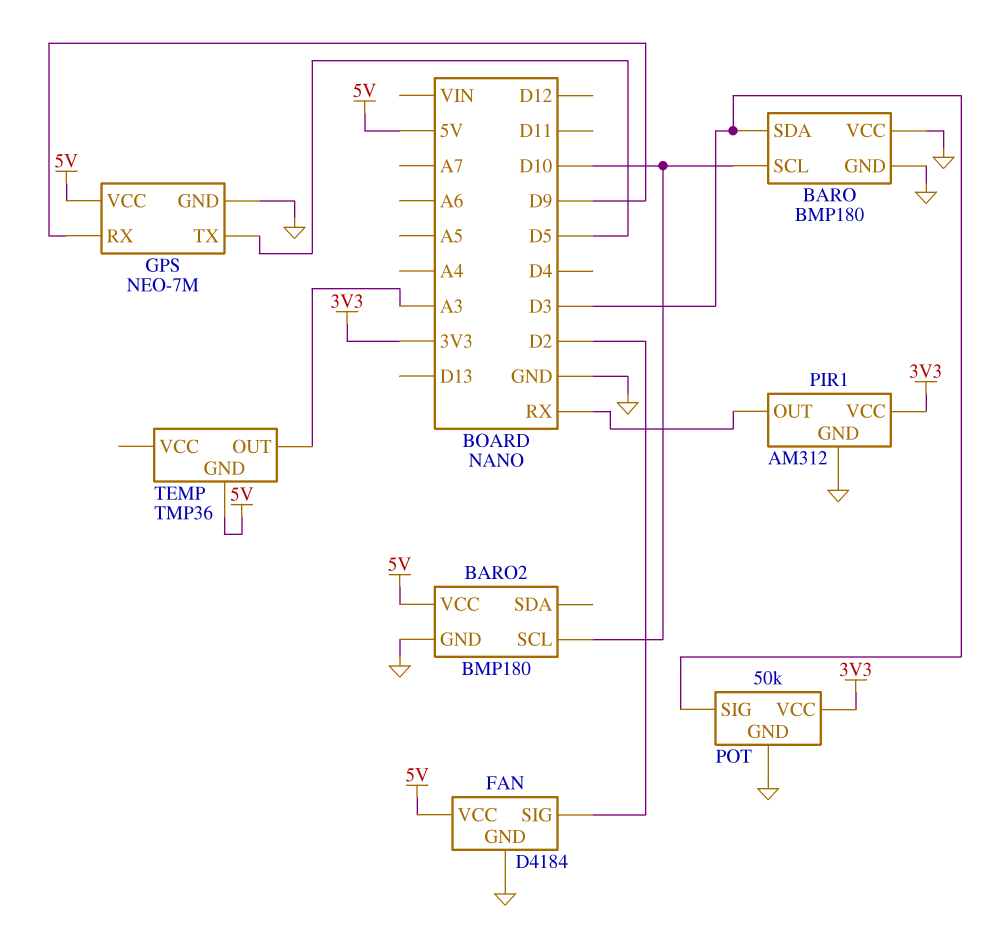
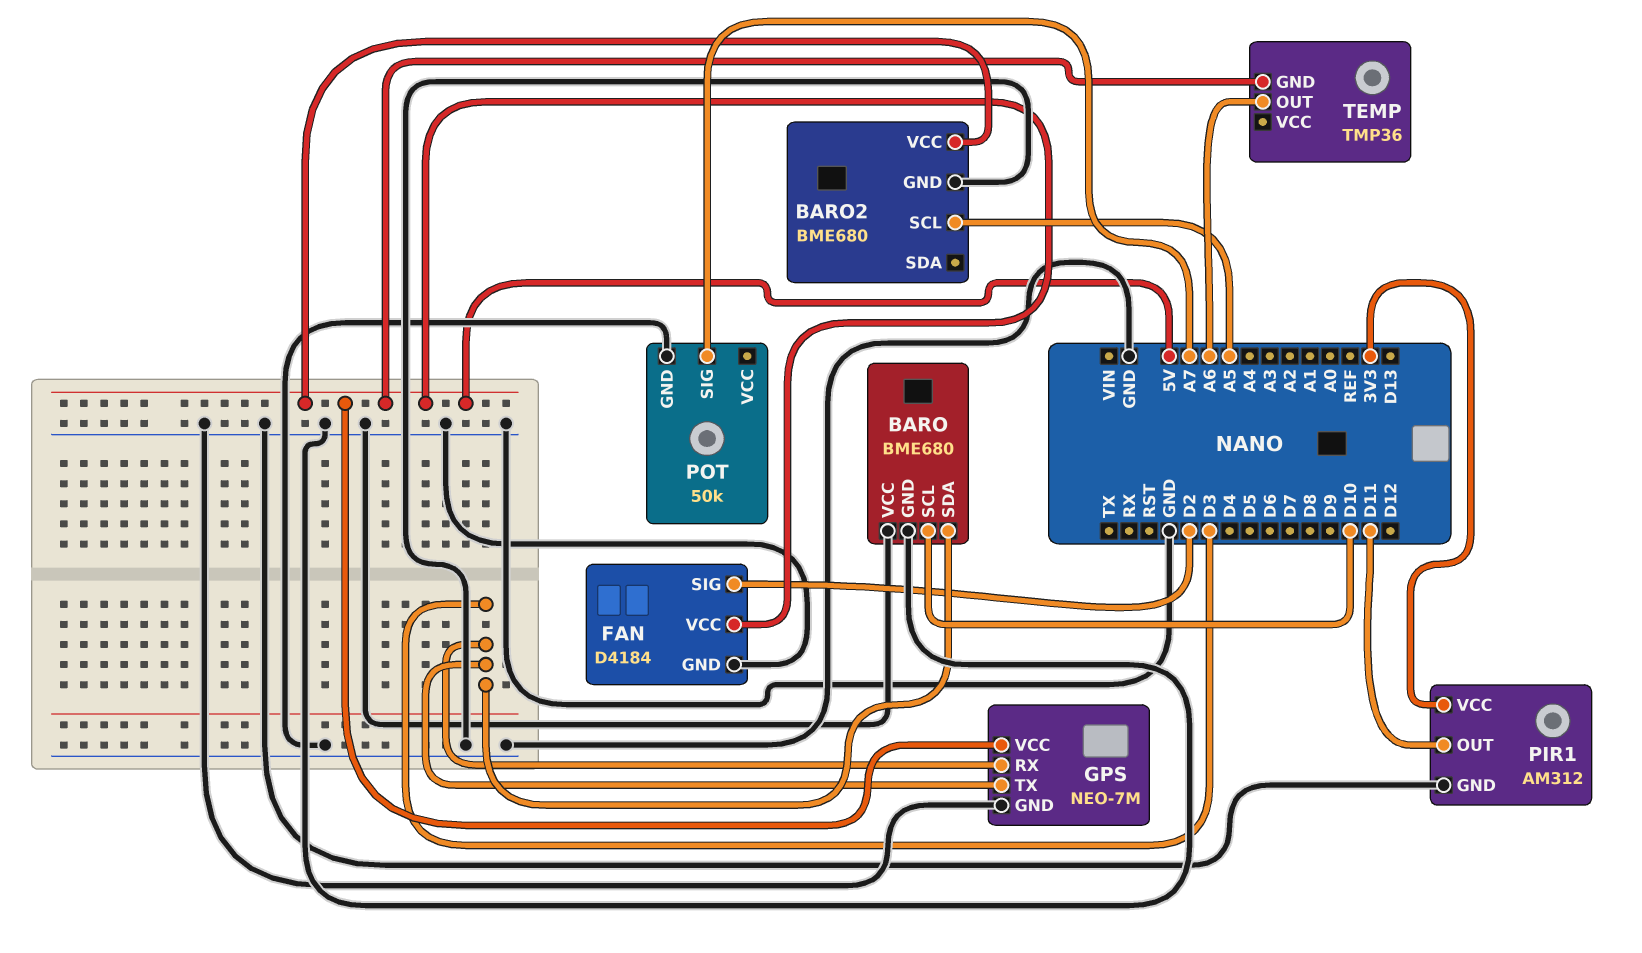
BARO: BMP180 -> BME680
BARO2: BMP180 -> BME680
BARO2 pin SCL: D10 -> A5
GPS pin RX: D9 -> D3
GPS pin TX: D5 -> D3
PIR1 pin OUT: RX -> D11
POT pin SIG: D3 -> A7
POT pin VCC: 3V3 -> none
TEMP pin OUT: A3 -> A6

